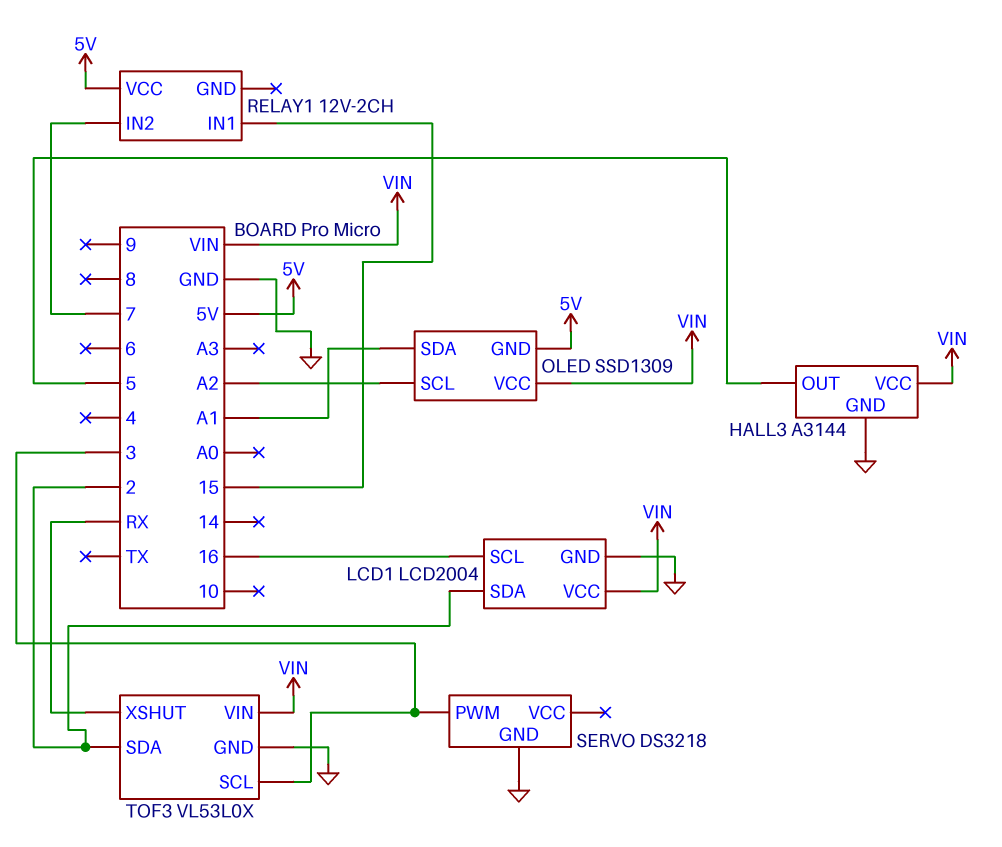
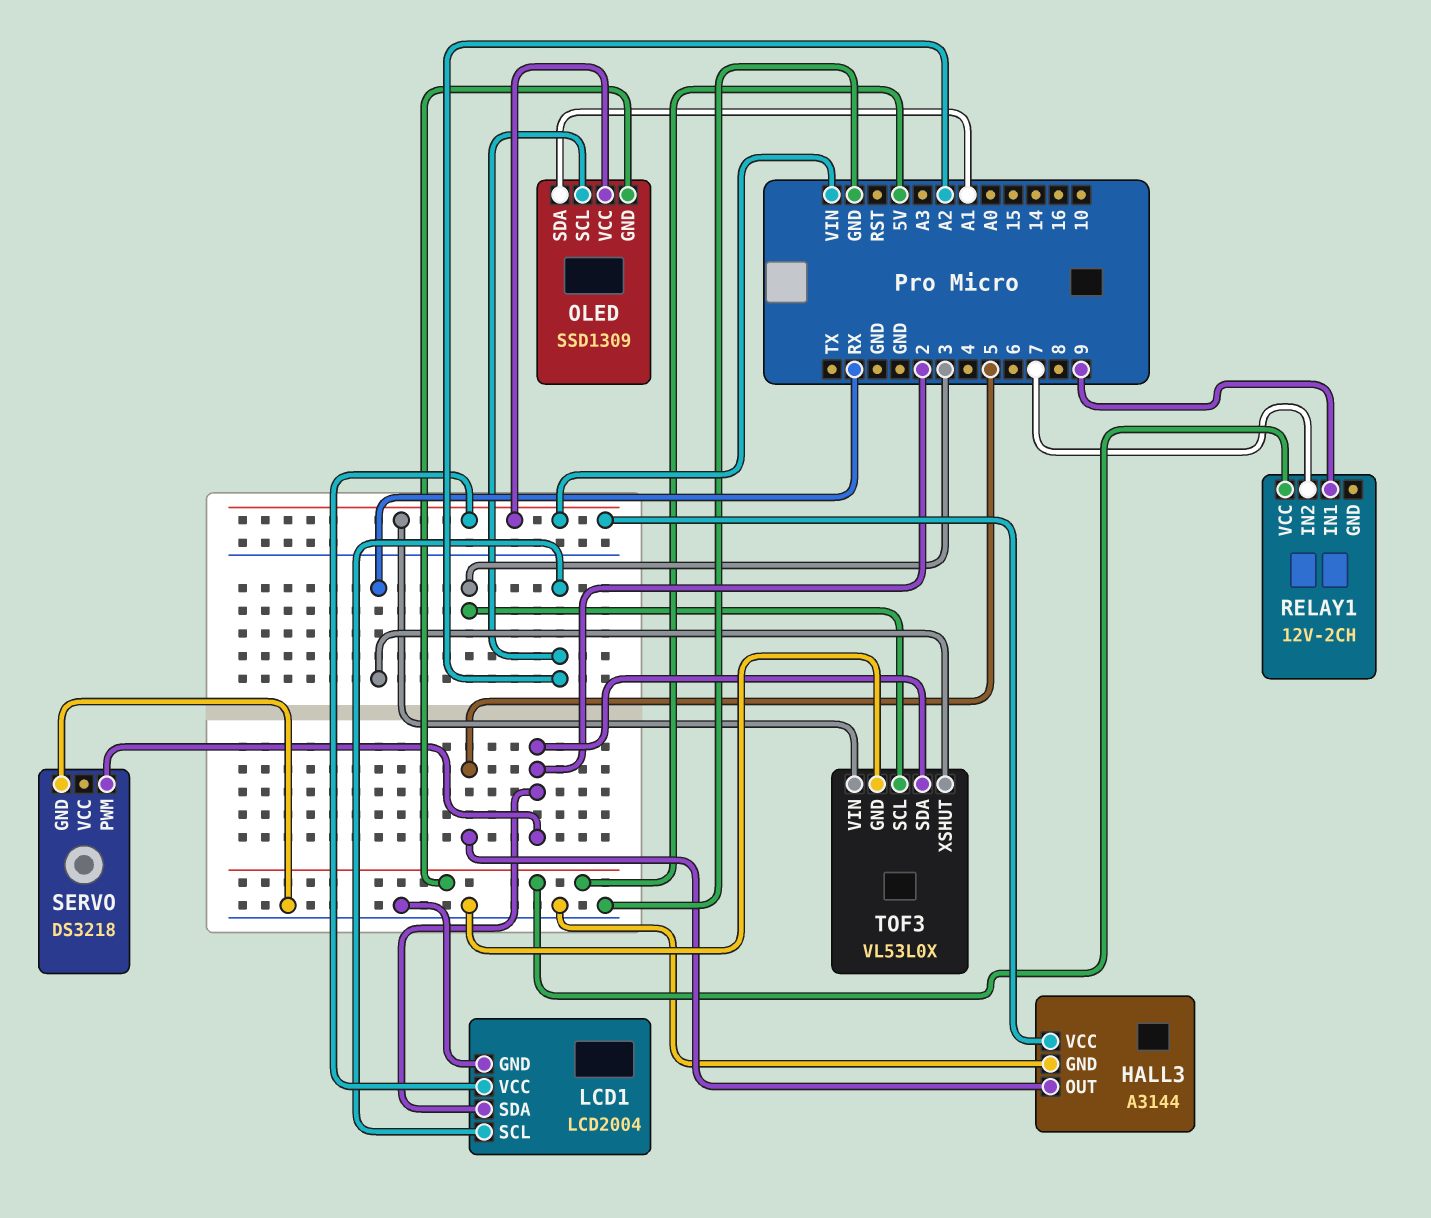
LCD1 pin SCL: 16 -> A2
RELAY1 pin IN1: 15 -> 9
SERVO pin PWM: 3 -> 2

